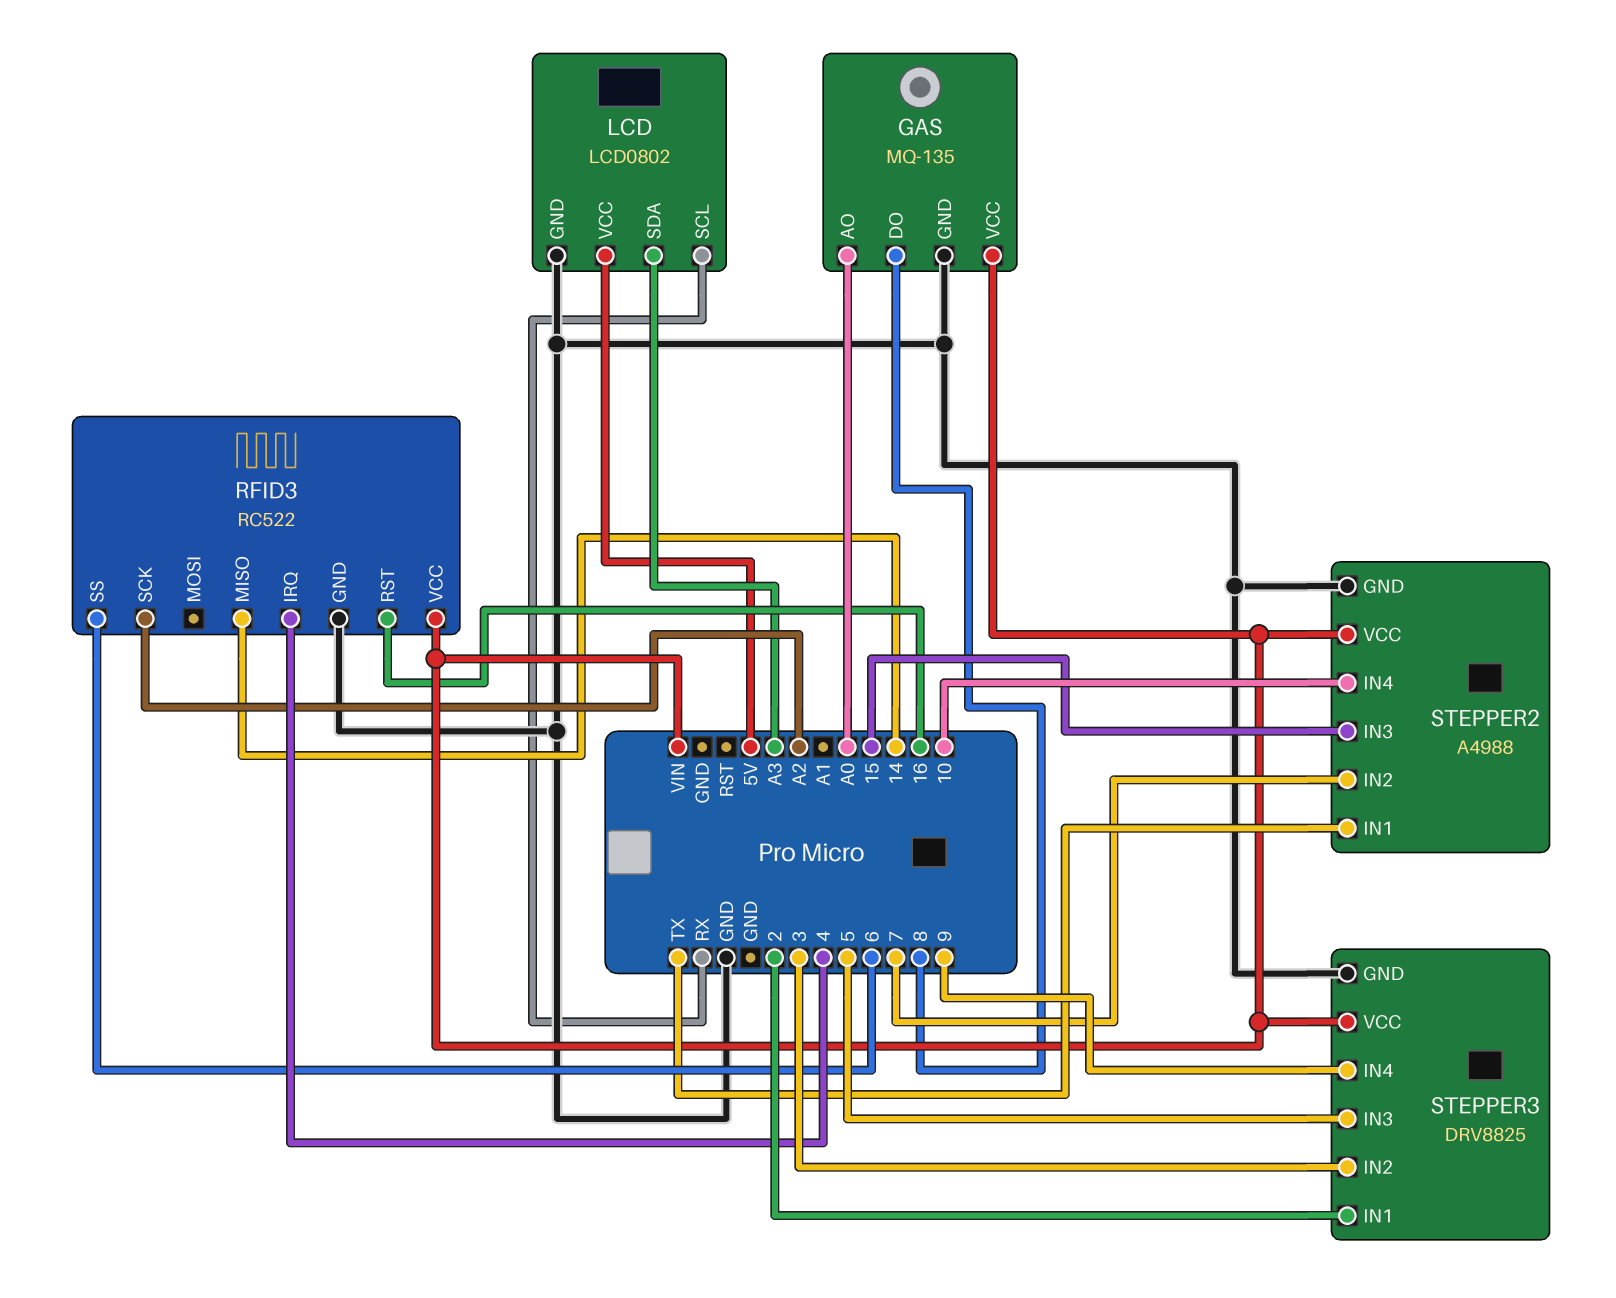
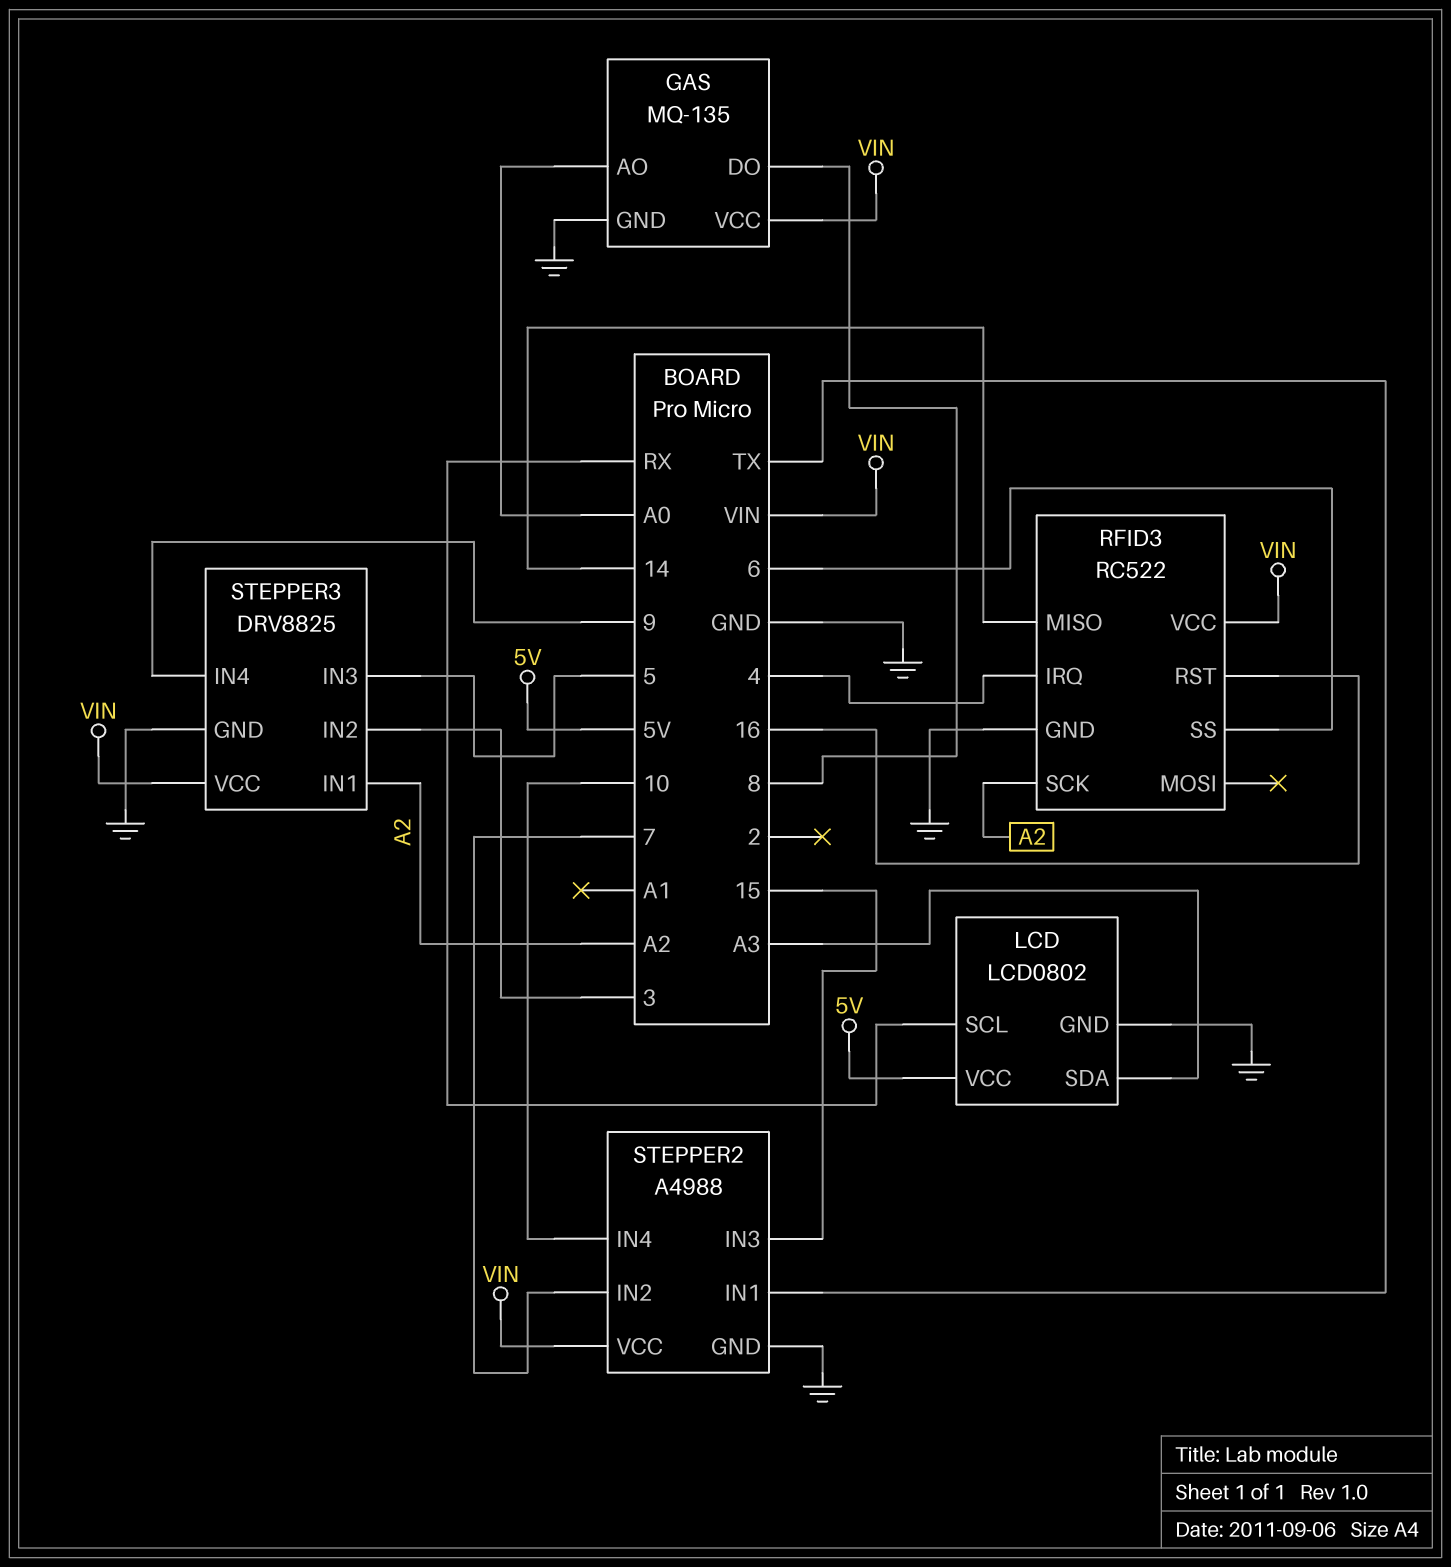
STEPPER3 pin IN1: 2 -> A2

